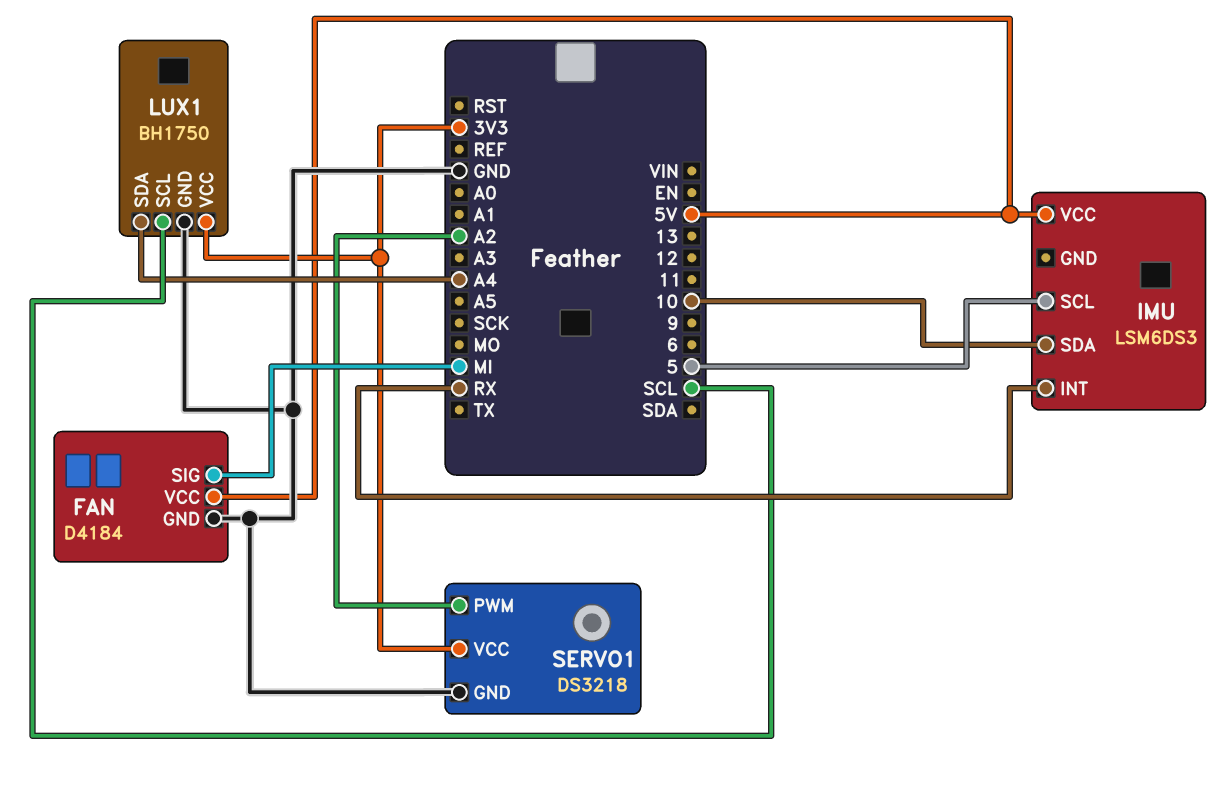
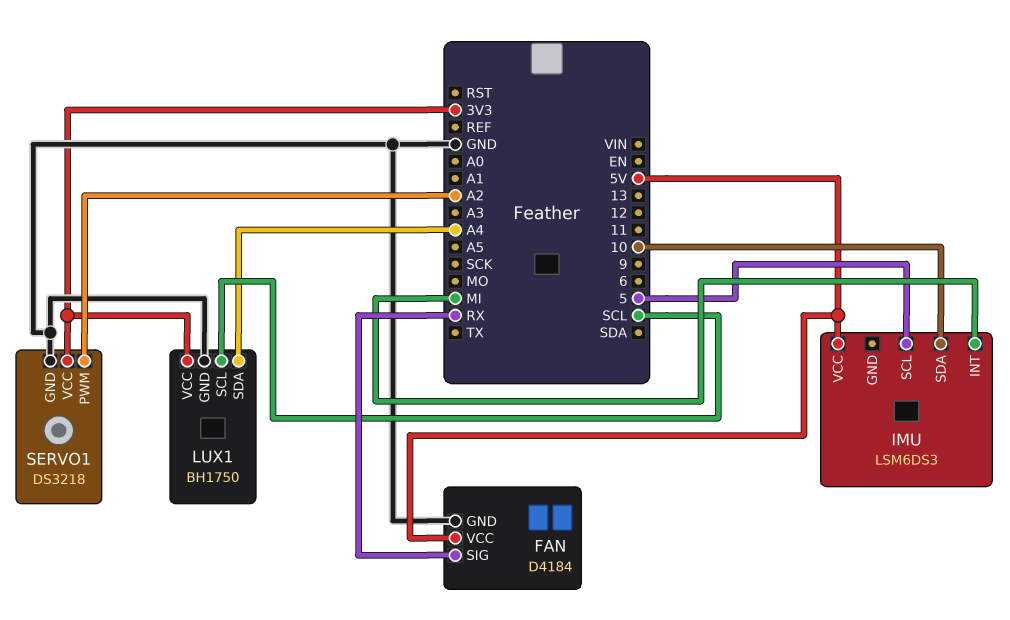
FAN pin SIG: MI -> RX
IMU pin INT: RX -> MI

